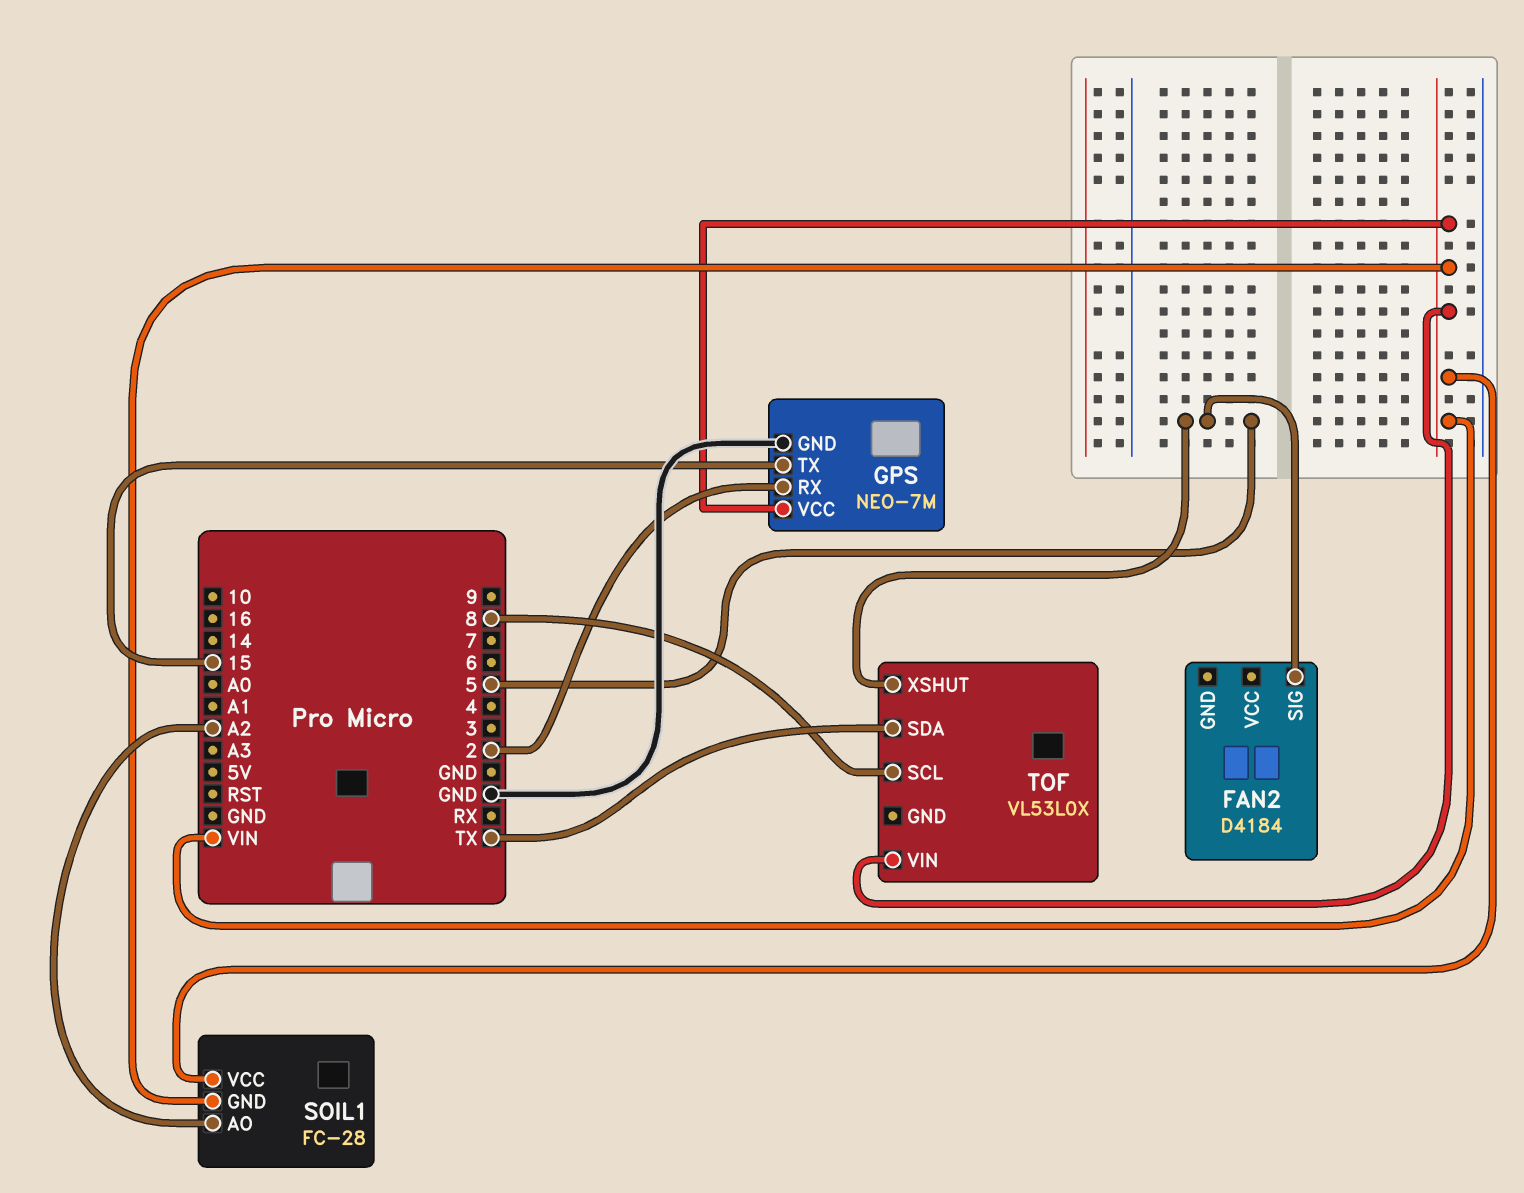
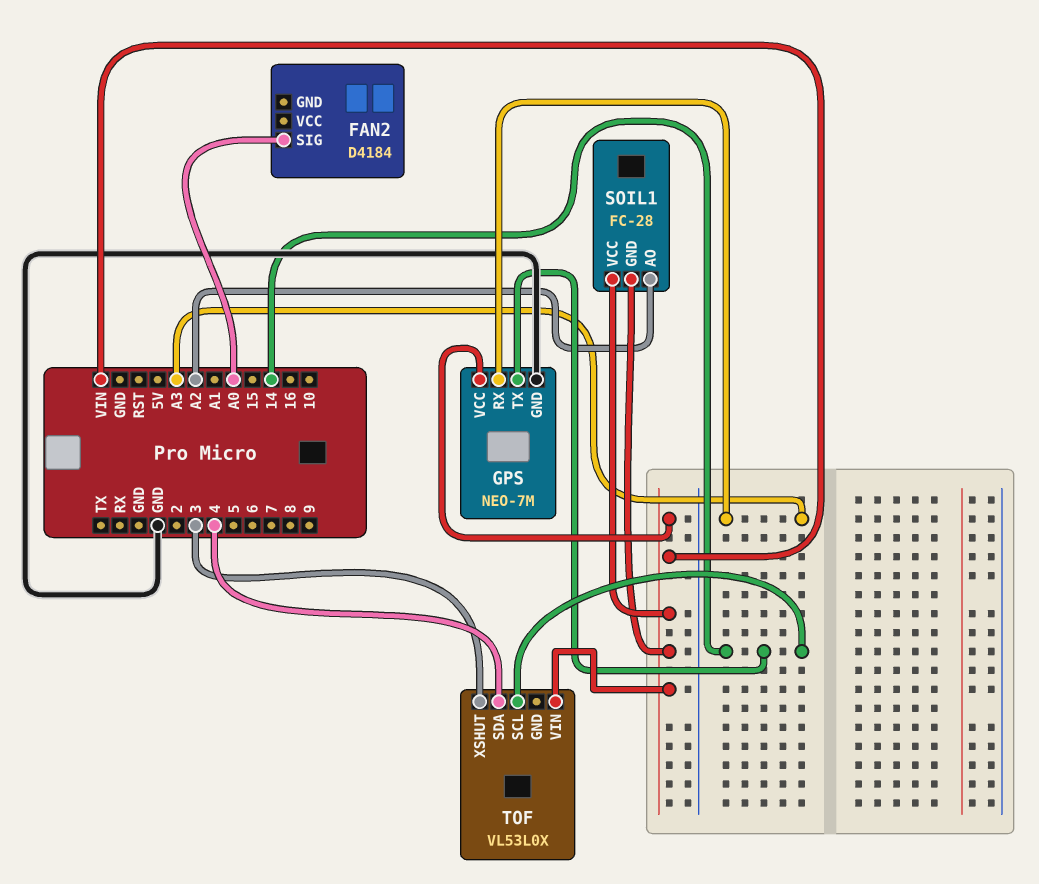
FAN2 pin SIG: 5 -> A0
GPS pin RX: 2 -> A3
GPS pin TX: 15 -> 14
TOF pin SCL: 8 -> 14
TOF pin SDA: TX -> 4
TOF pin XSHUT: 5 -> 3

